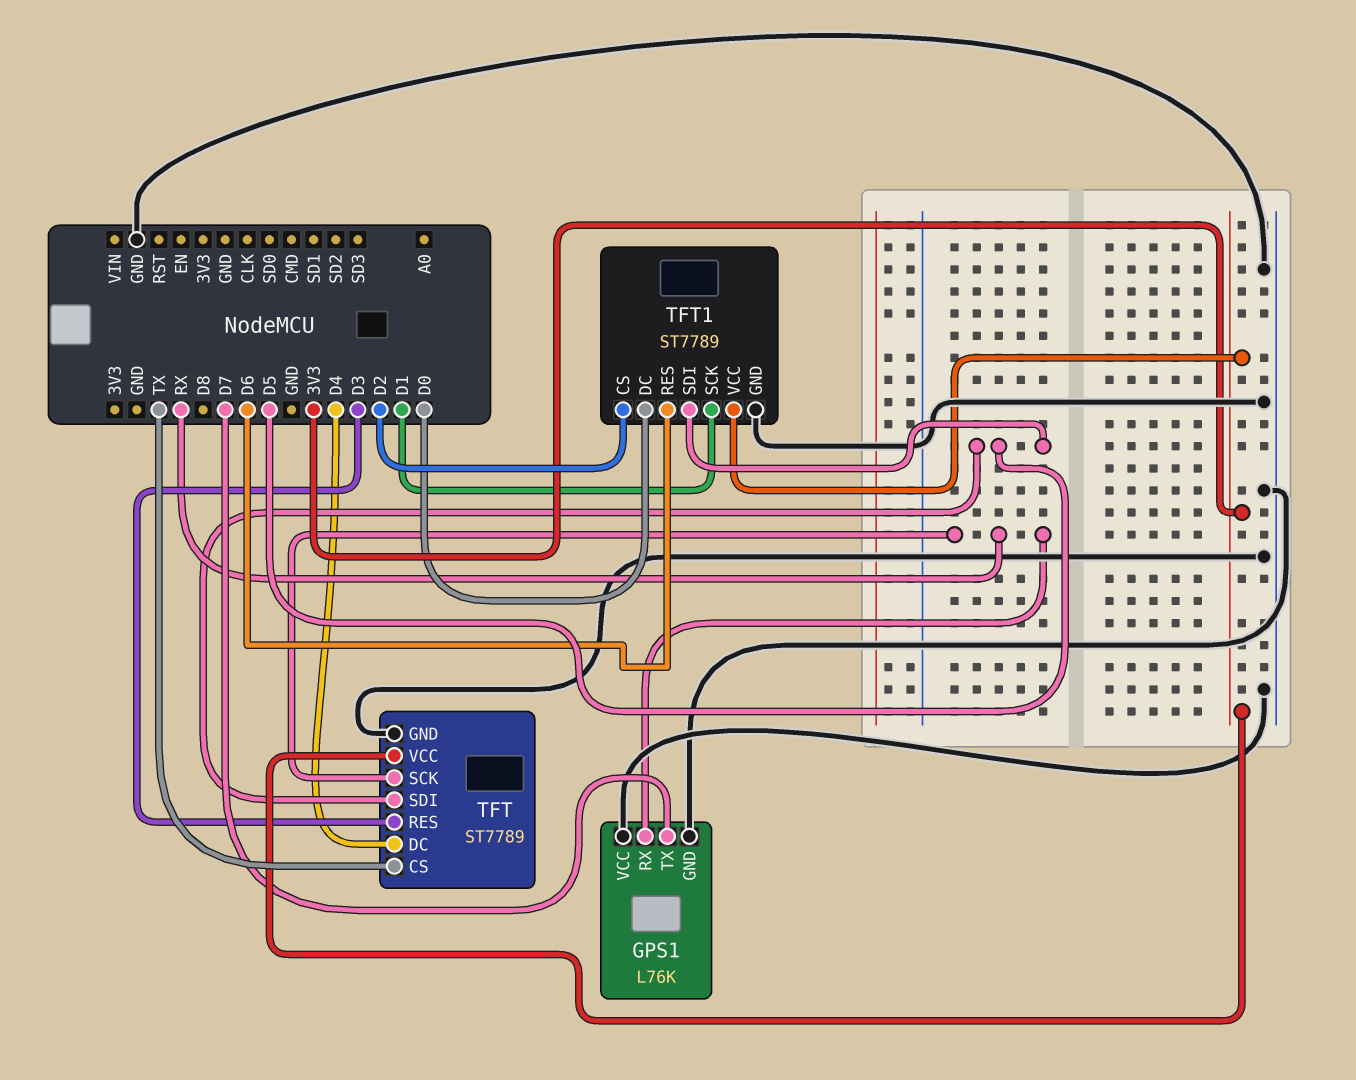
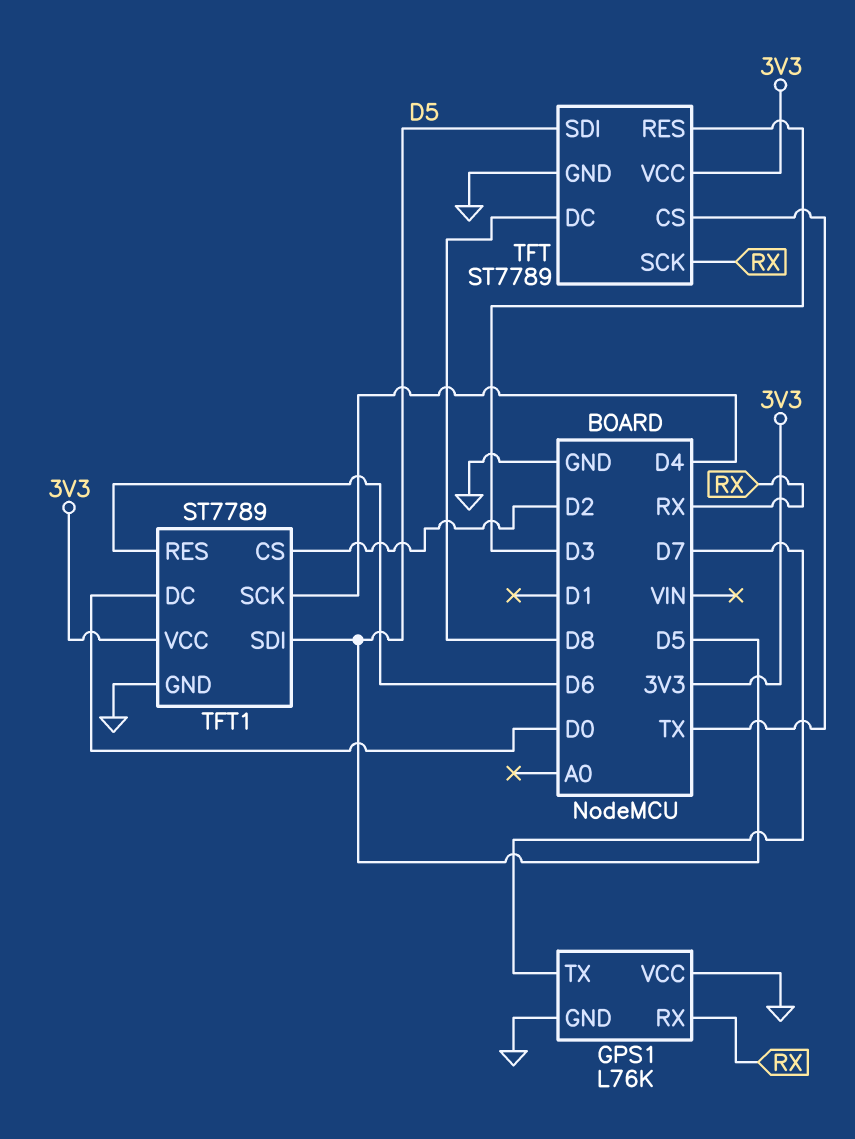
TFT pin DC: D4 -> D8
TFT1 pin SCK: D1 -> D4

